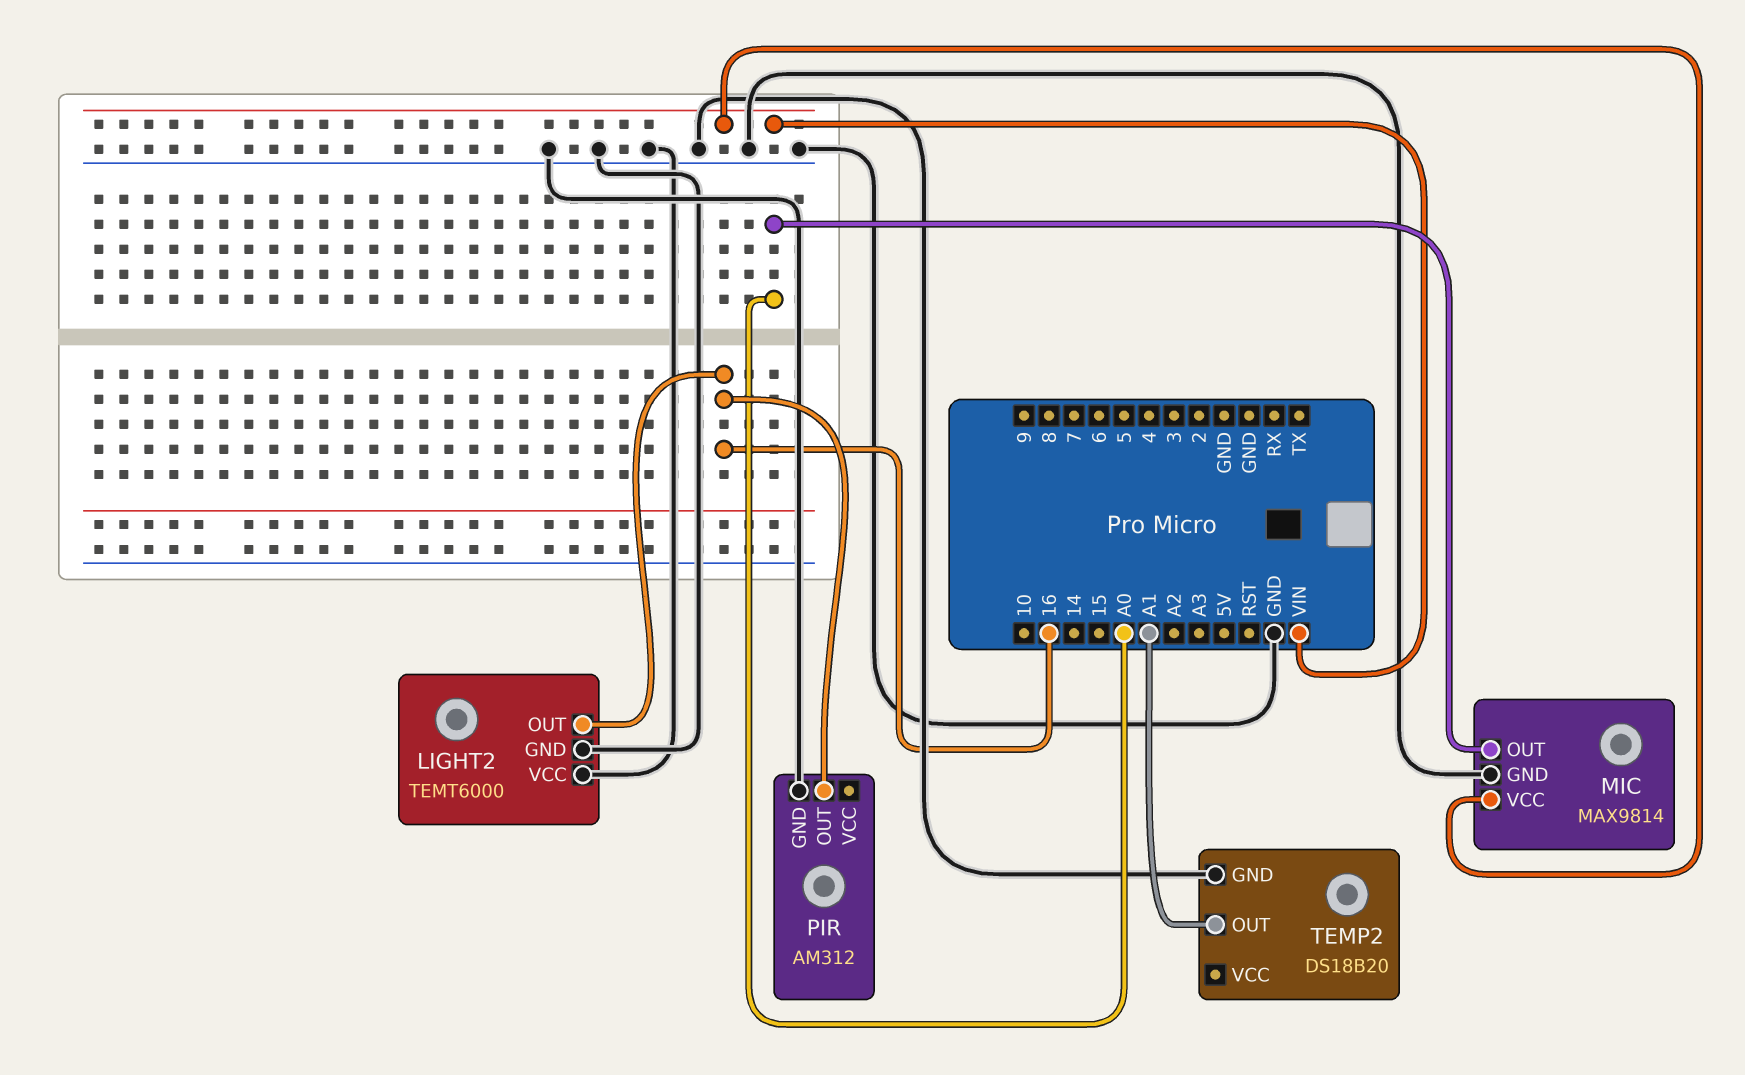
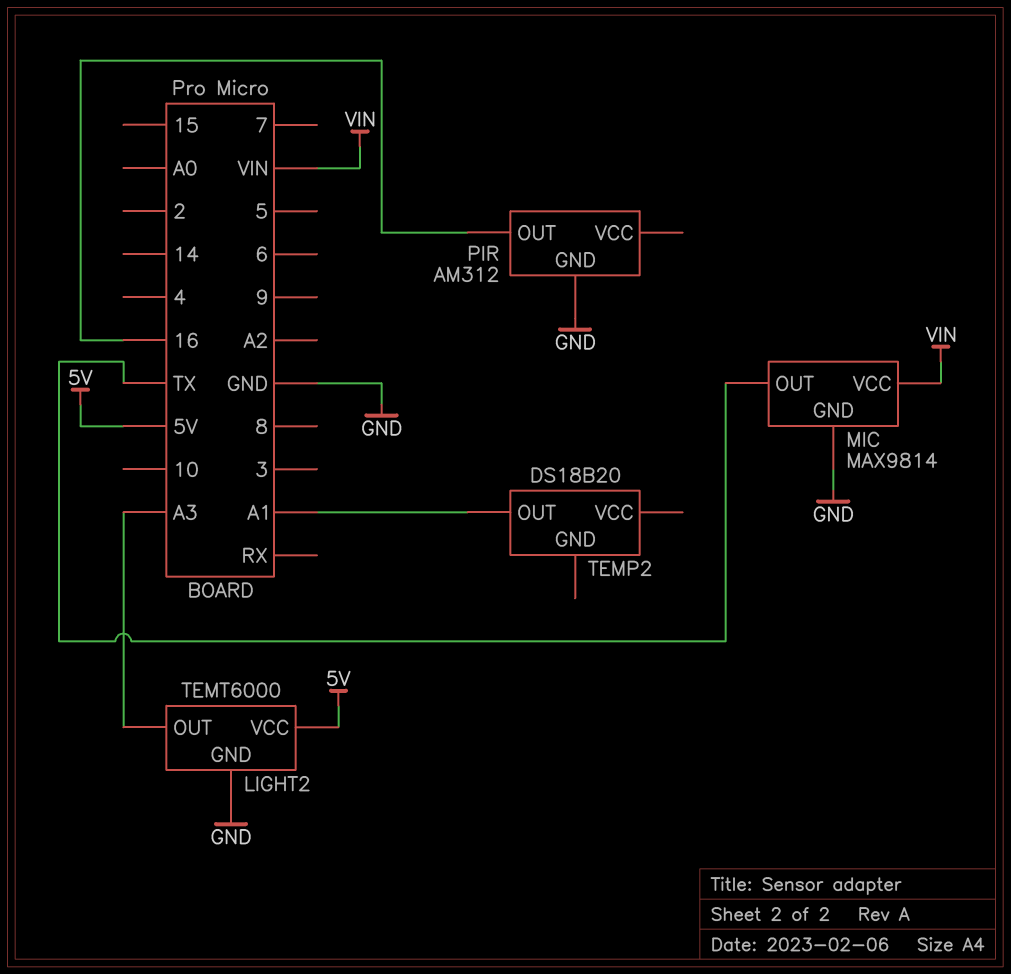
LIGHT2 pin OUT: 16 -> A3
LIGHT2 pin VCC: GND -> 5V
MIC pin OUT: A0 -> TX
TEMP2 pin GND: GND -> none

